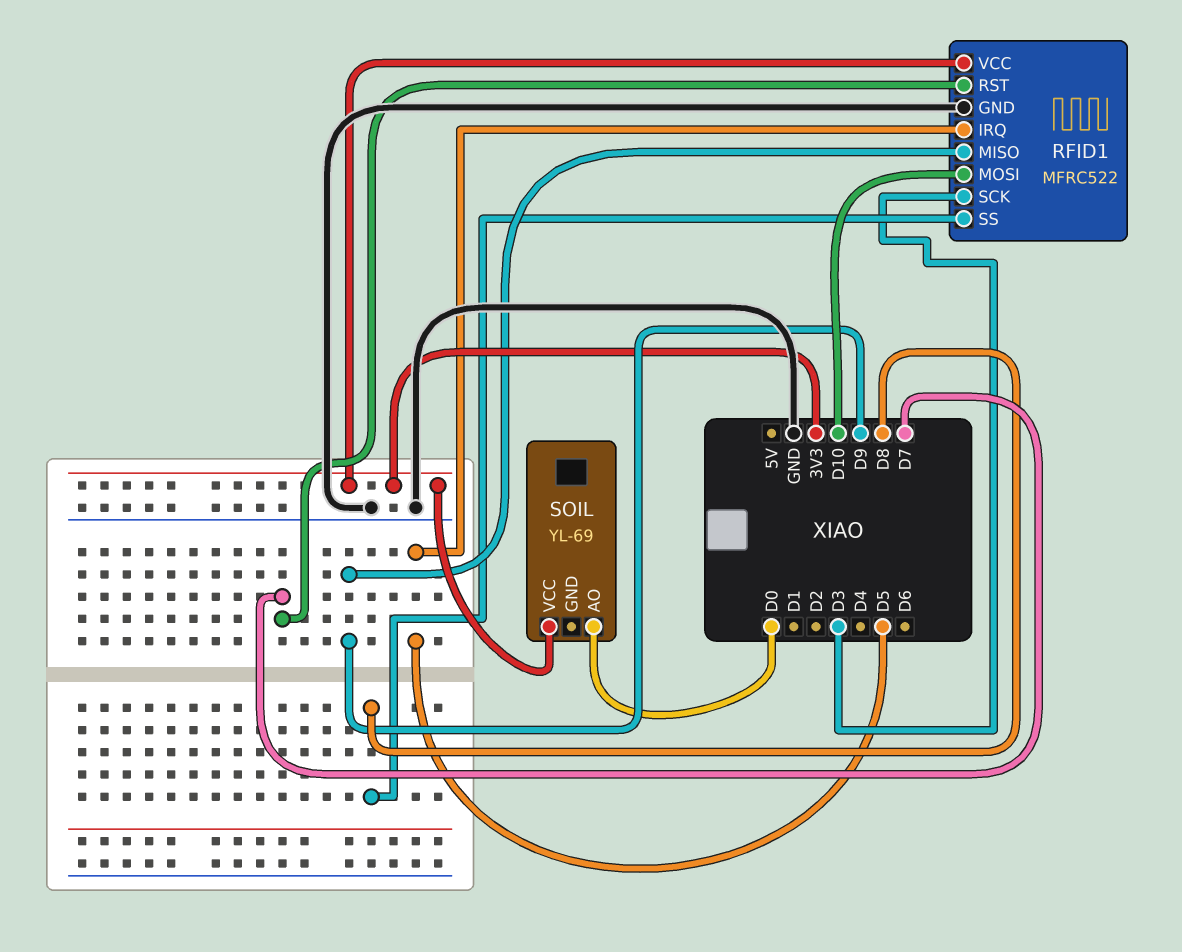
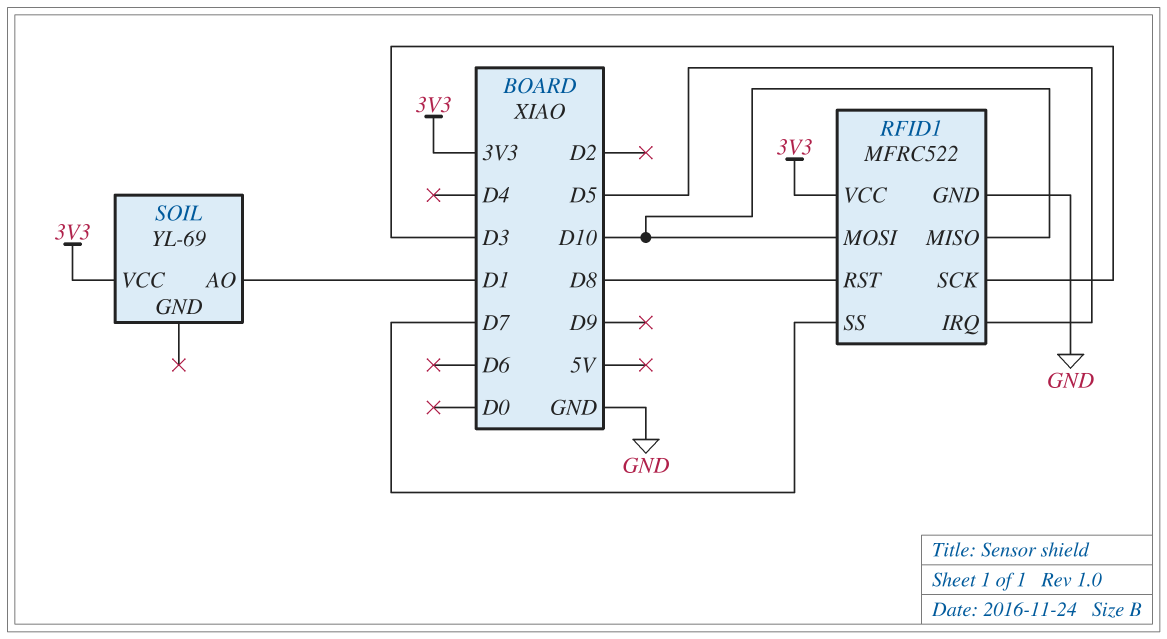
RFID1 pin MISO: D9 -> D10
RFID1 pin RST: D7 -> D8
RFID1 pin SS: D8 -> D7
SOIL pin AO: D0 -> D1

